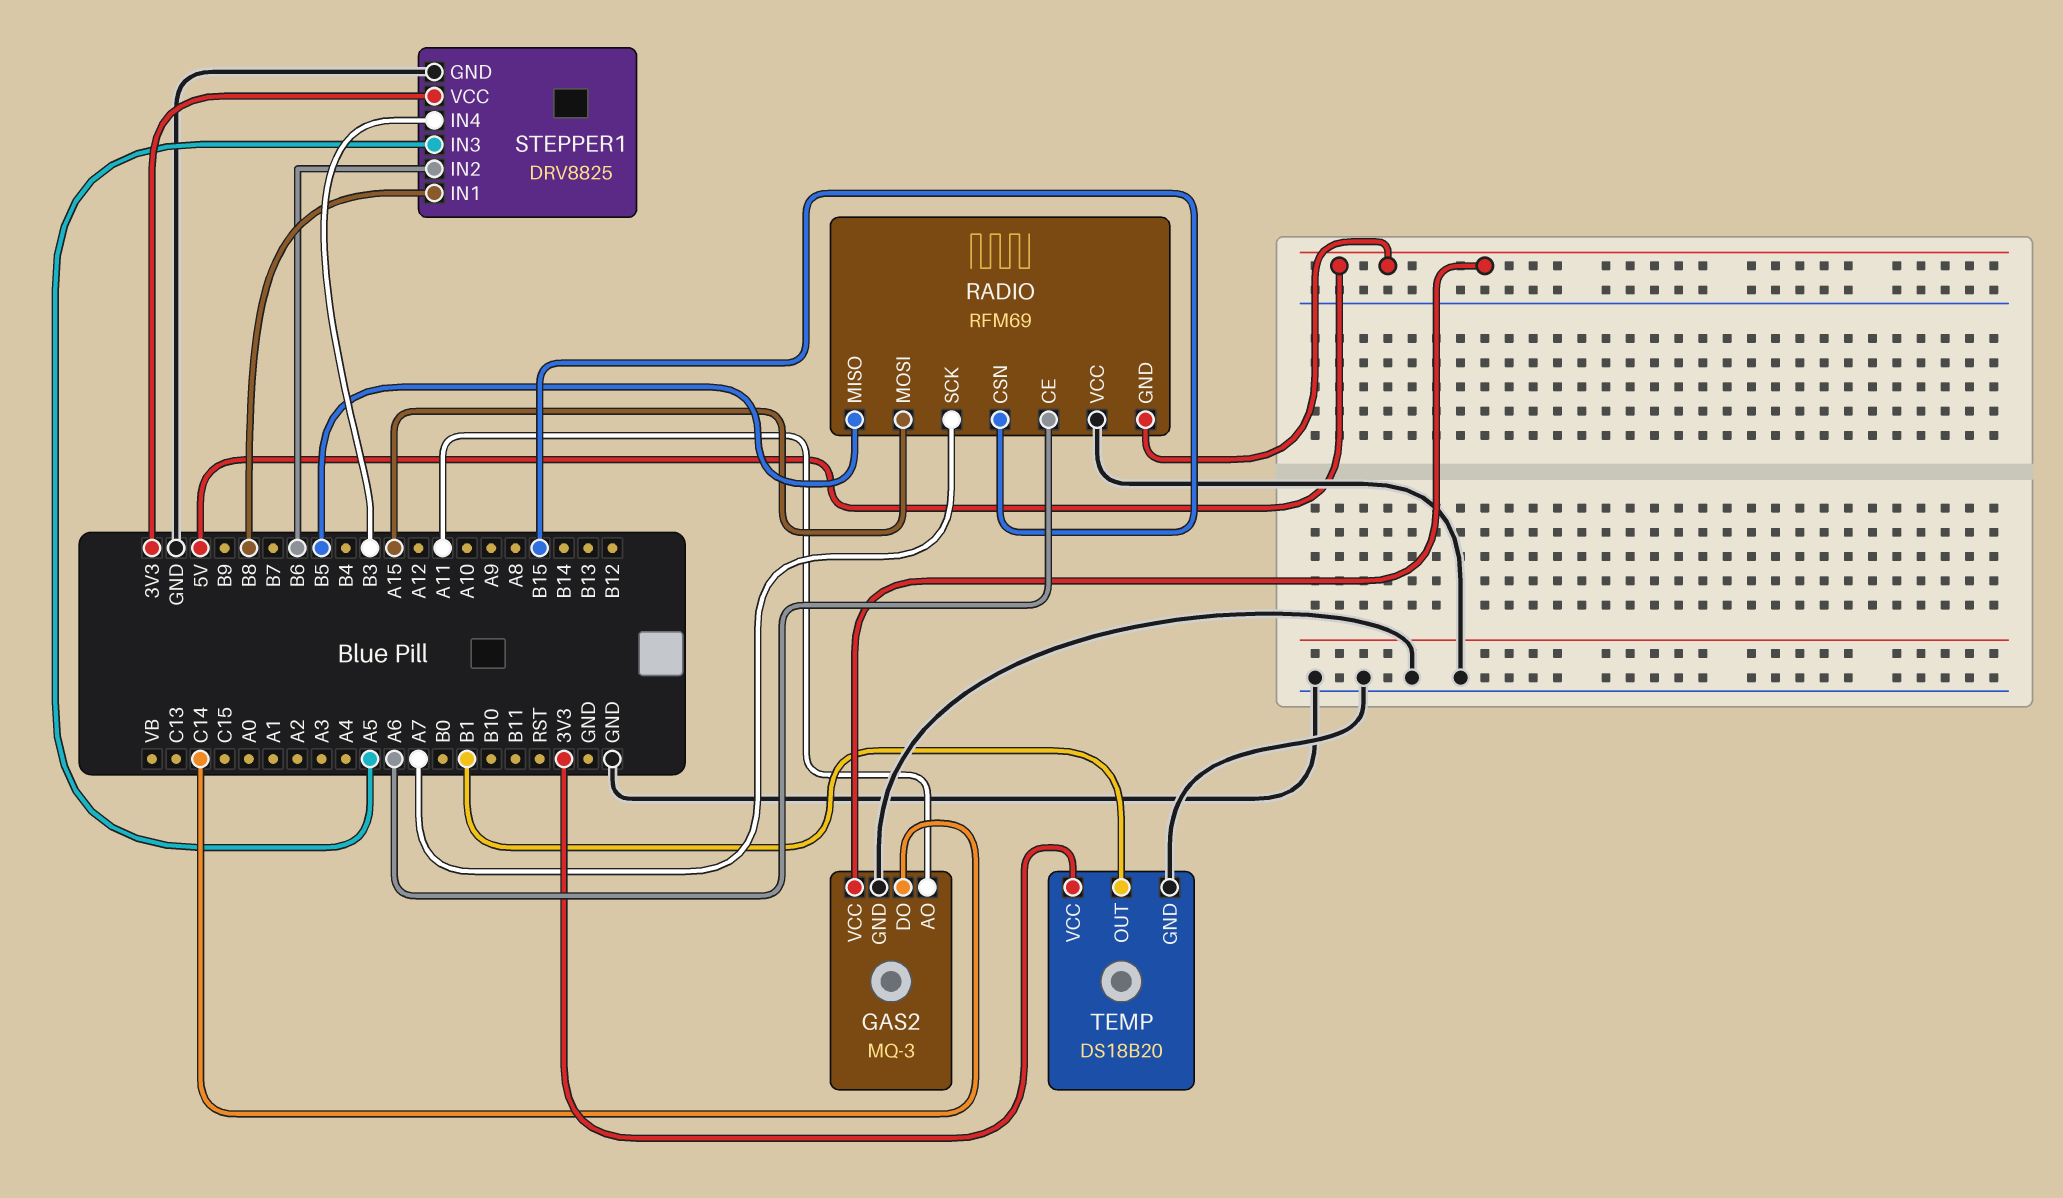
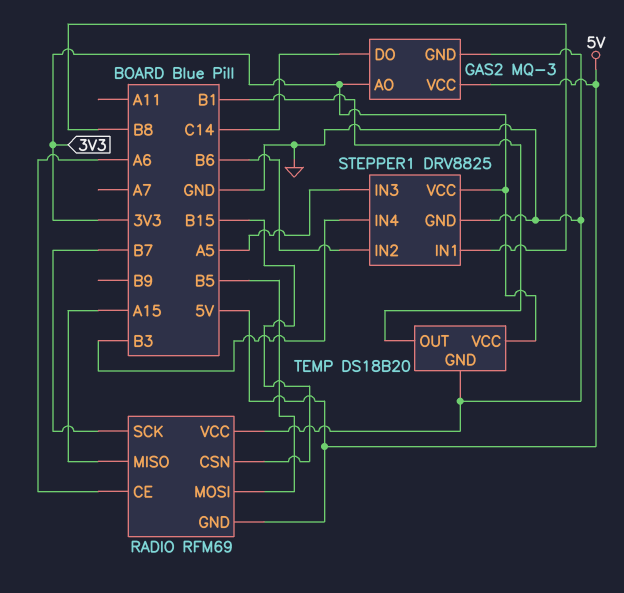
GAS2 pin AO: A11 -> 3V3
RADIO pin MISO: B5 -> A15
RADIO pin MOSI: A15 -> B5
RADIO pin SCK: A7 -> B7

